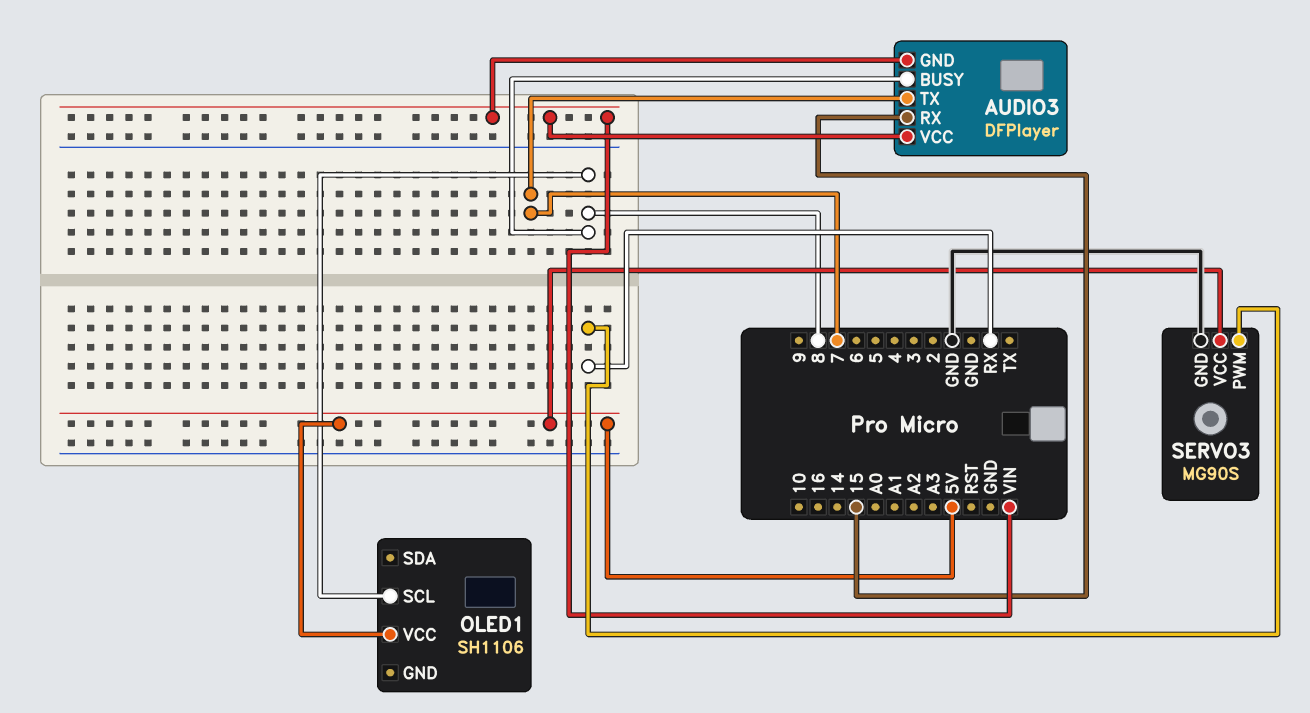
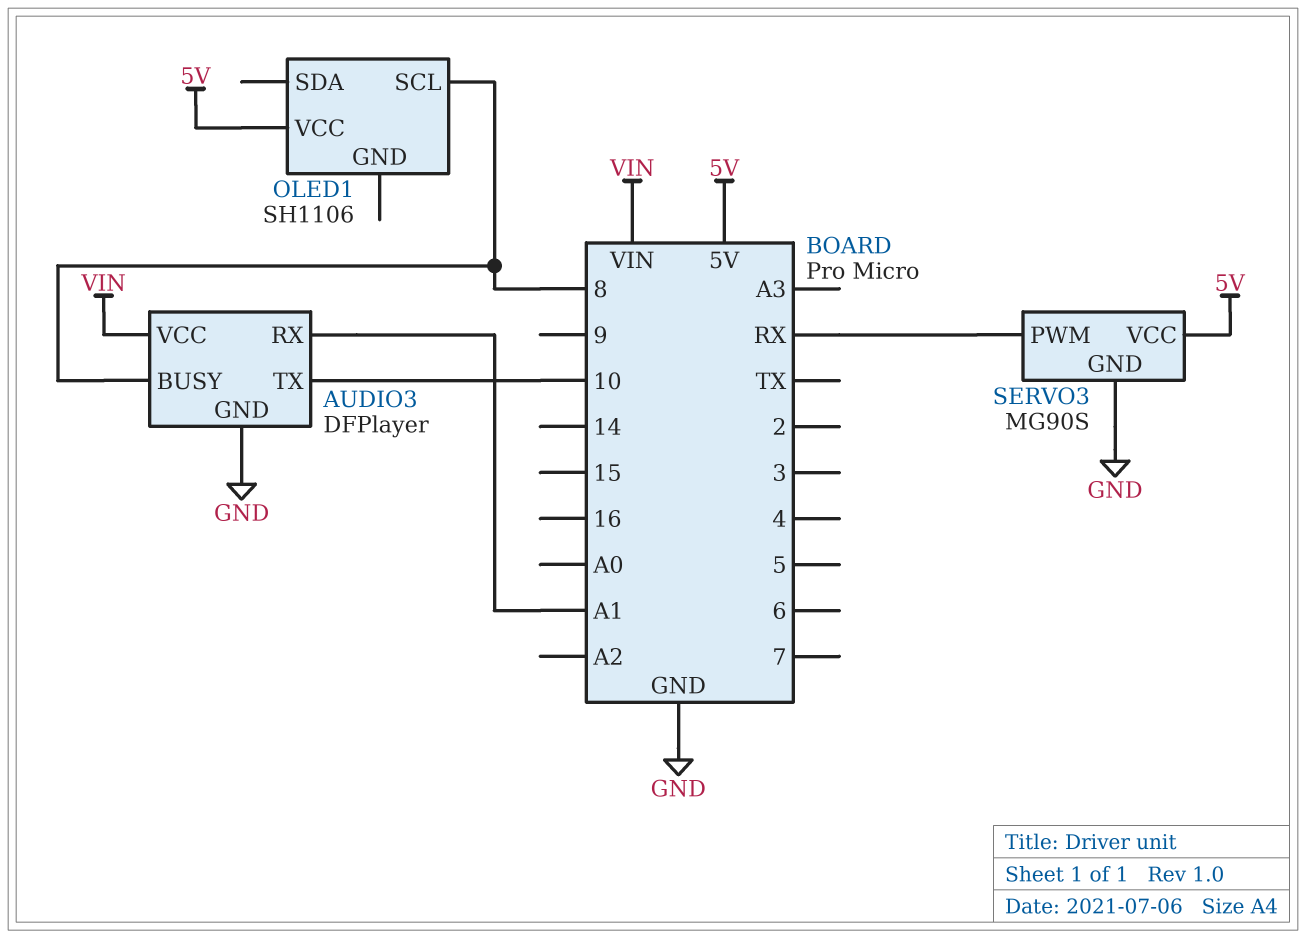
AUDIO3 pin GND: VIN -> GND
AUDIO3 pin RX: 15 -> A1
AUDIO3 pin TX: 7 -> 10

